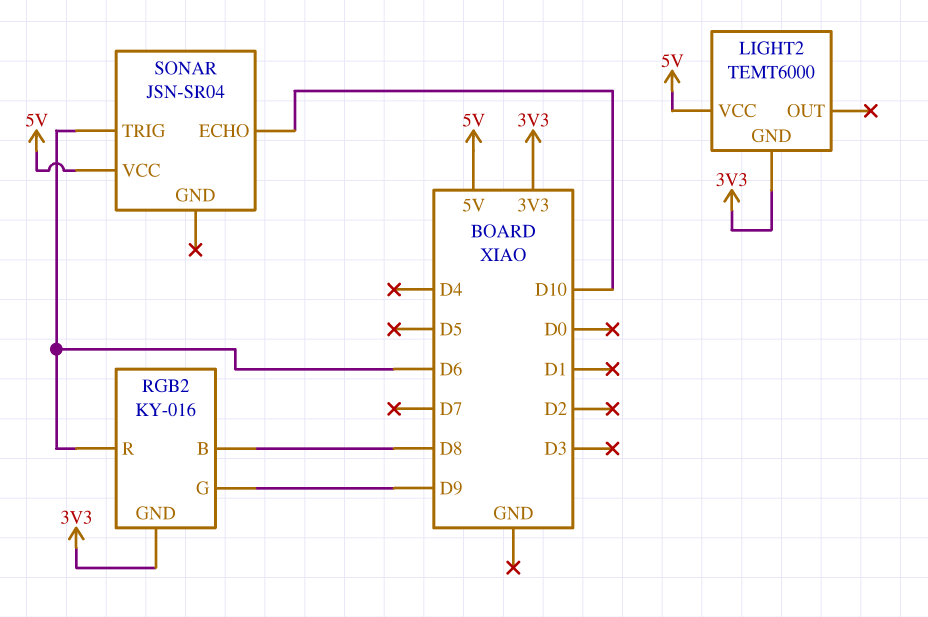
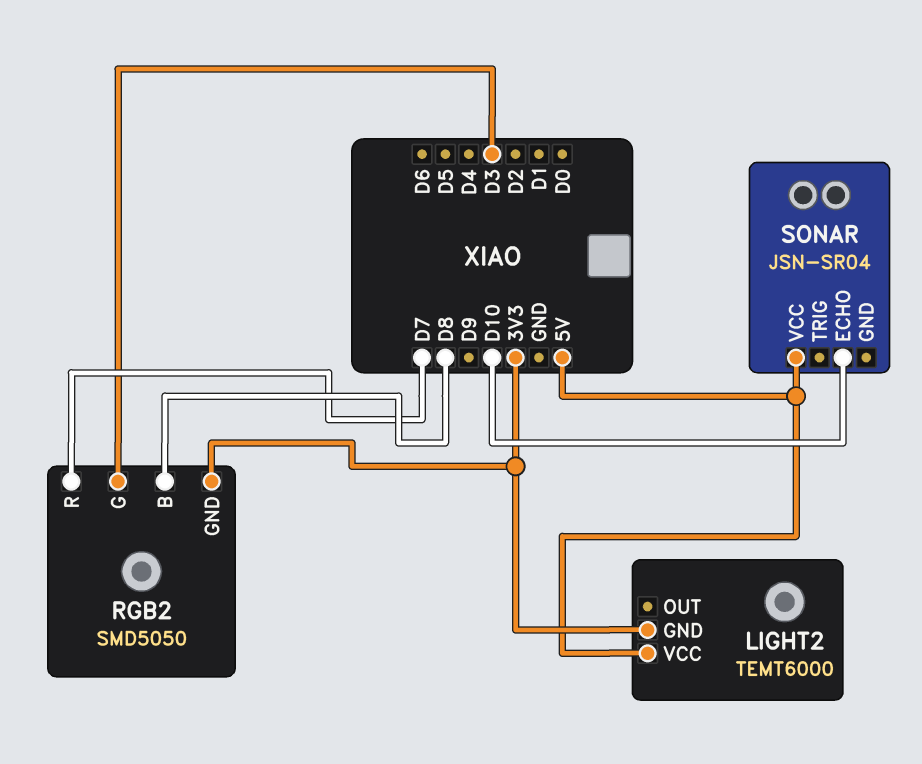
RGB2: KY-016 -> SMD5050
RGB2 pin G: D9 -> D3
RGB2 pin R: D6 -> D7
SONAR pin TRIG: D6 -> none

